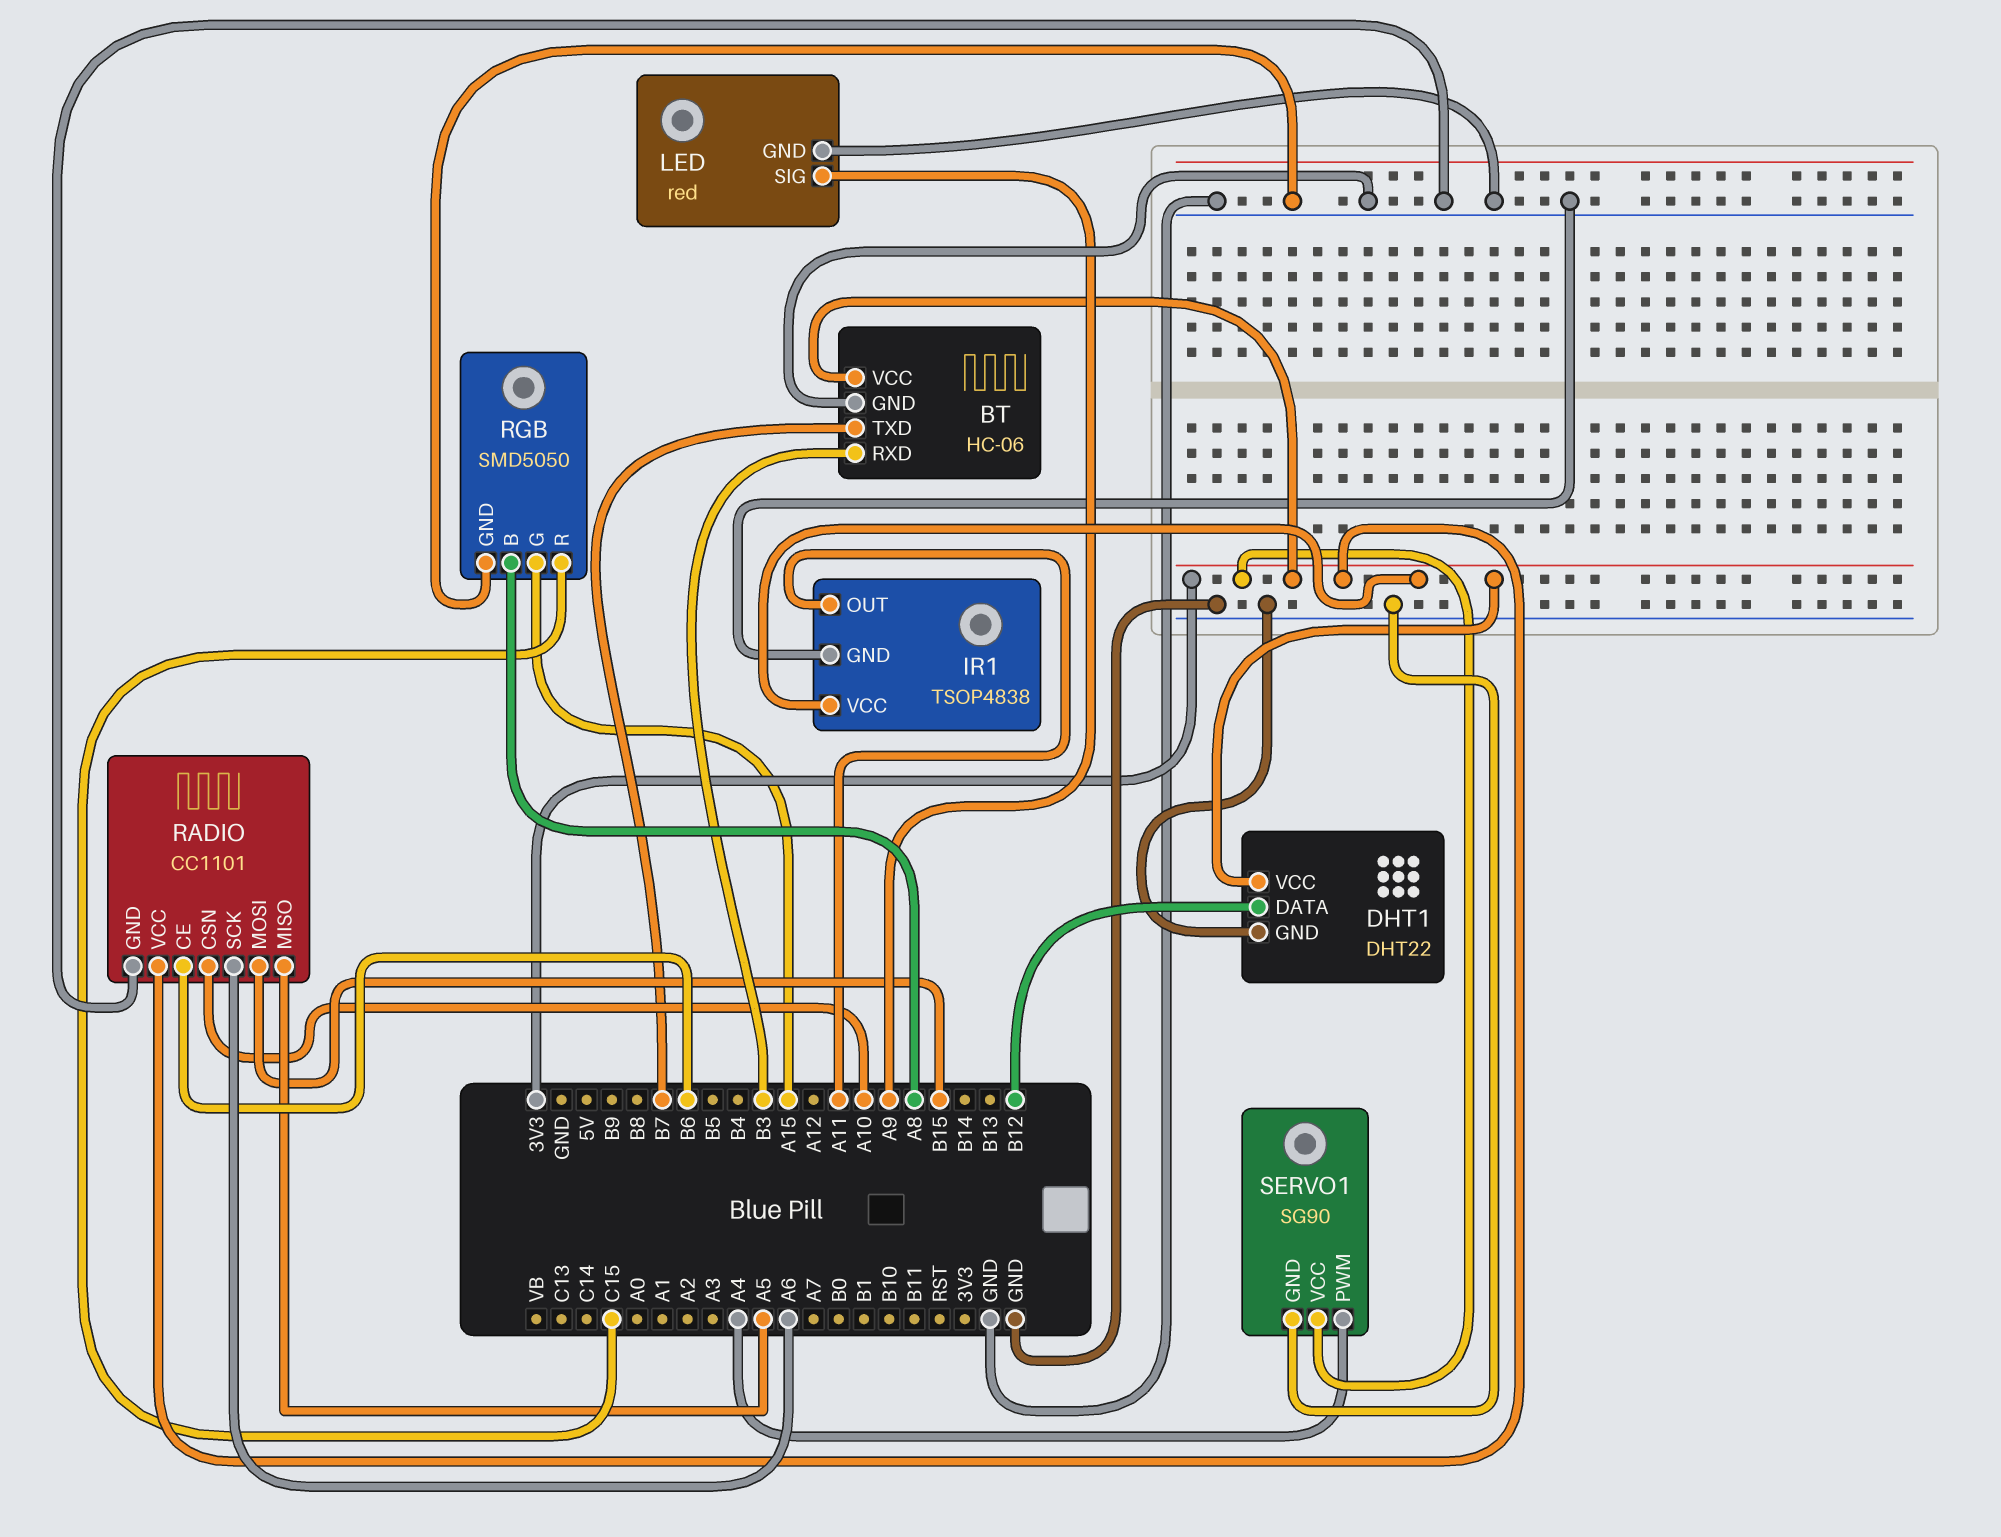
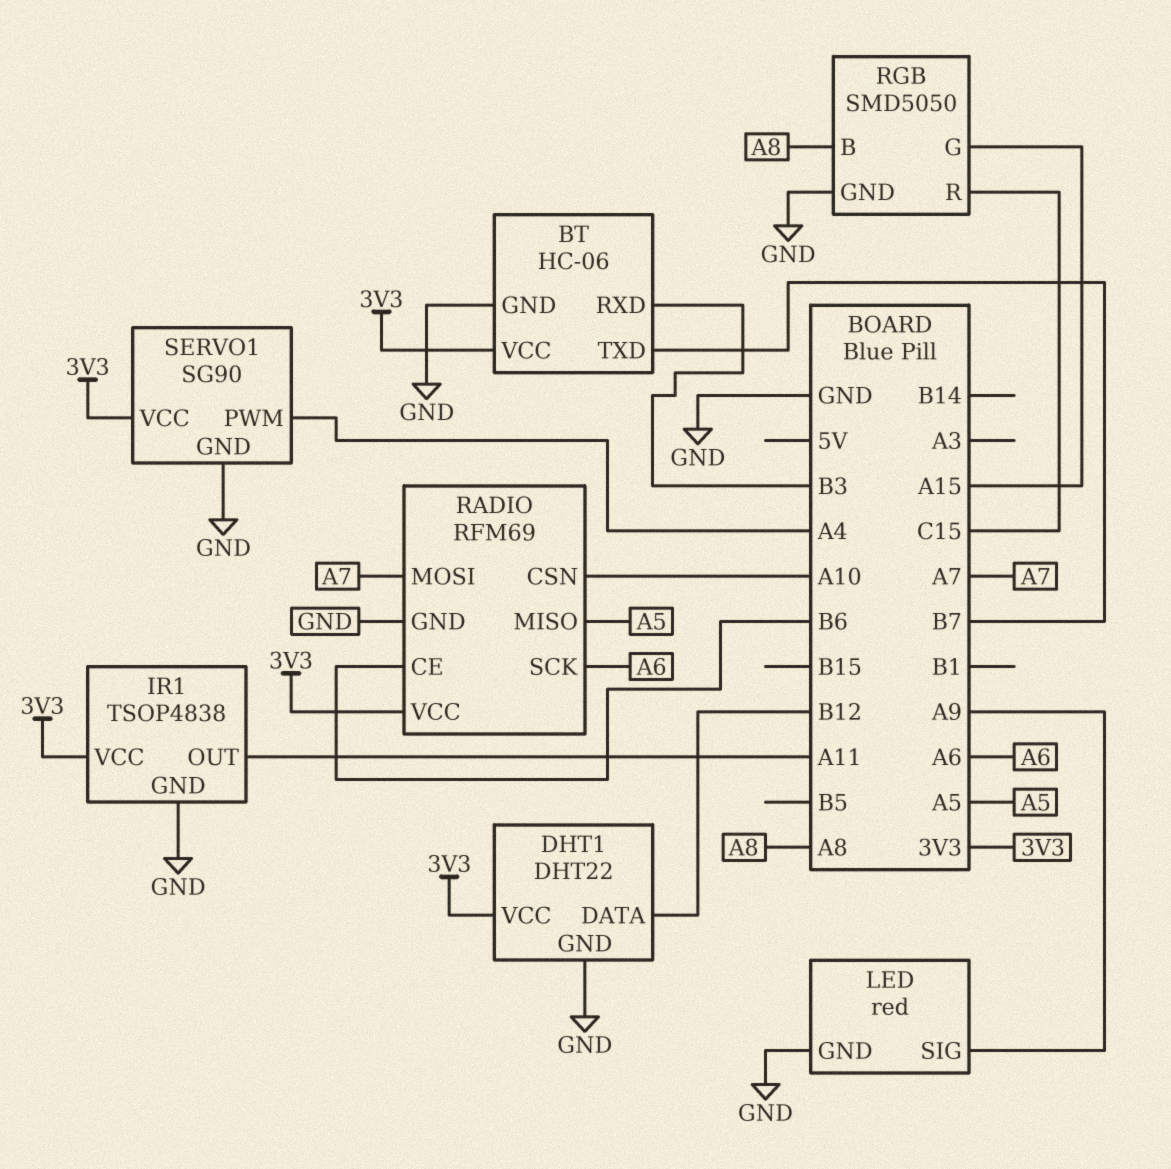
RADIO: CC1101 -> RFM69
RADIO pin MOSI: B15 -> A7

